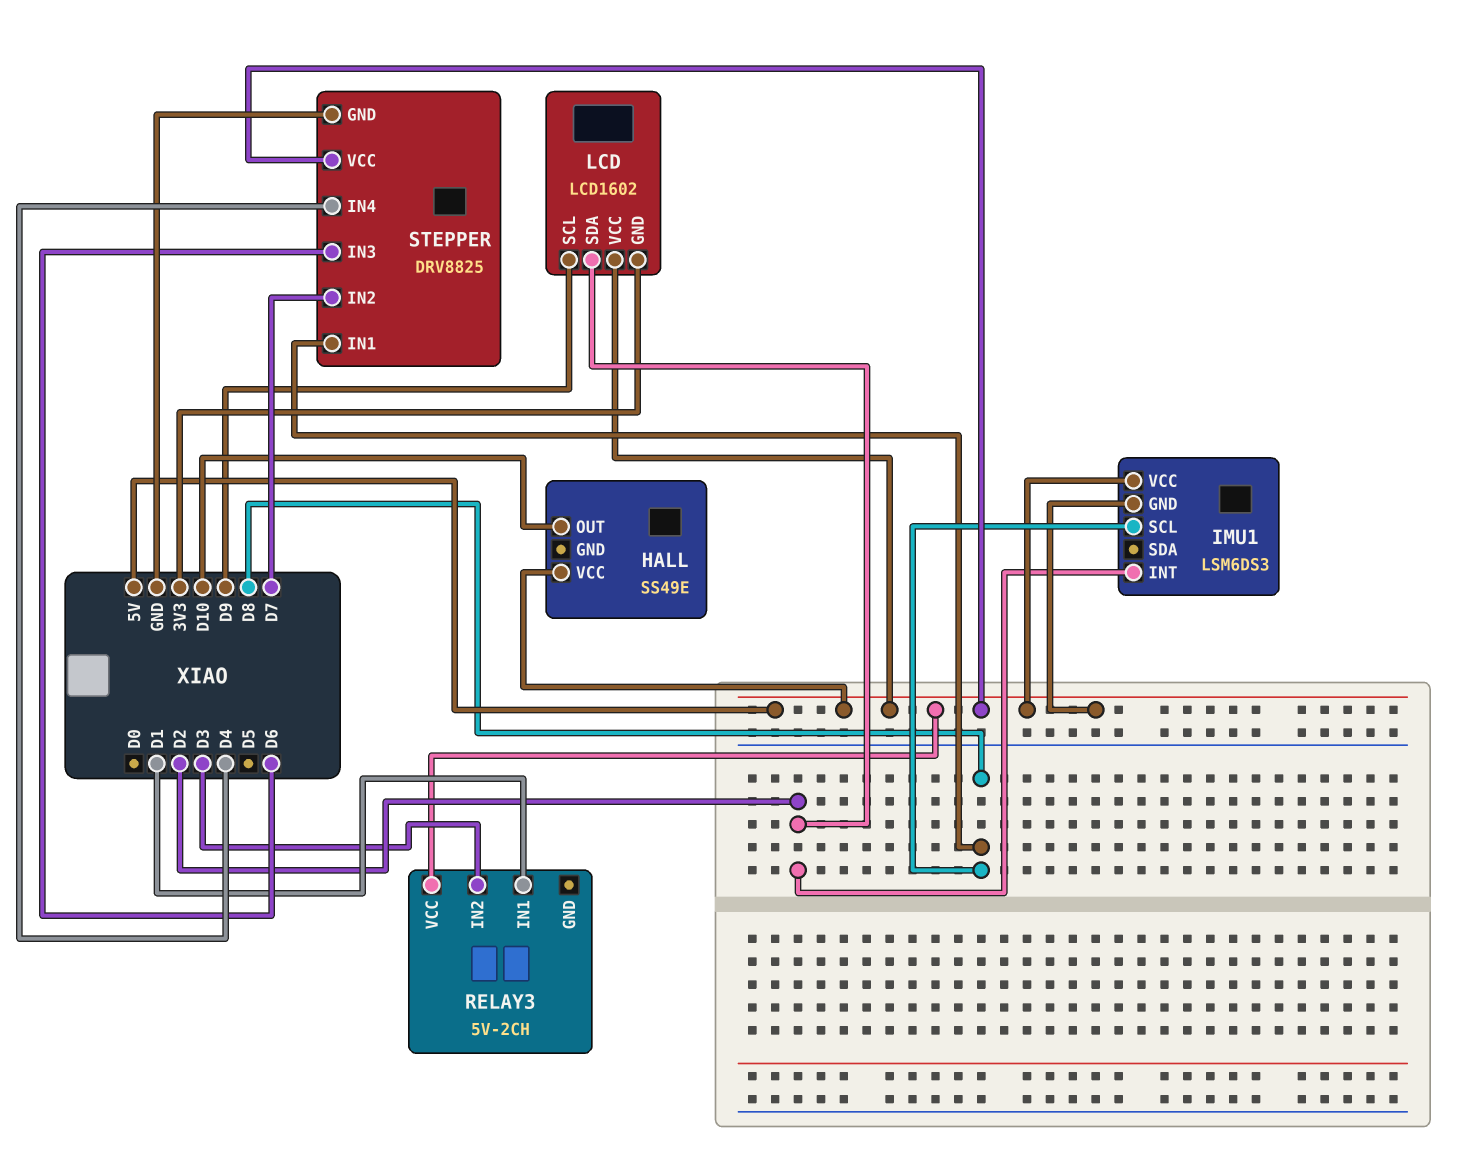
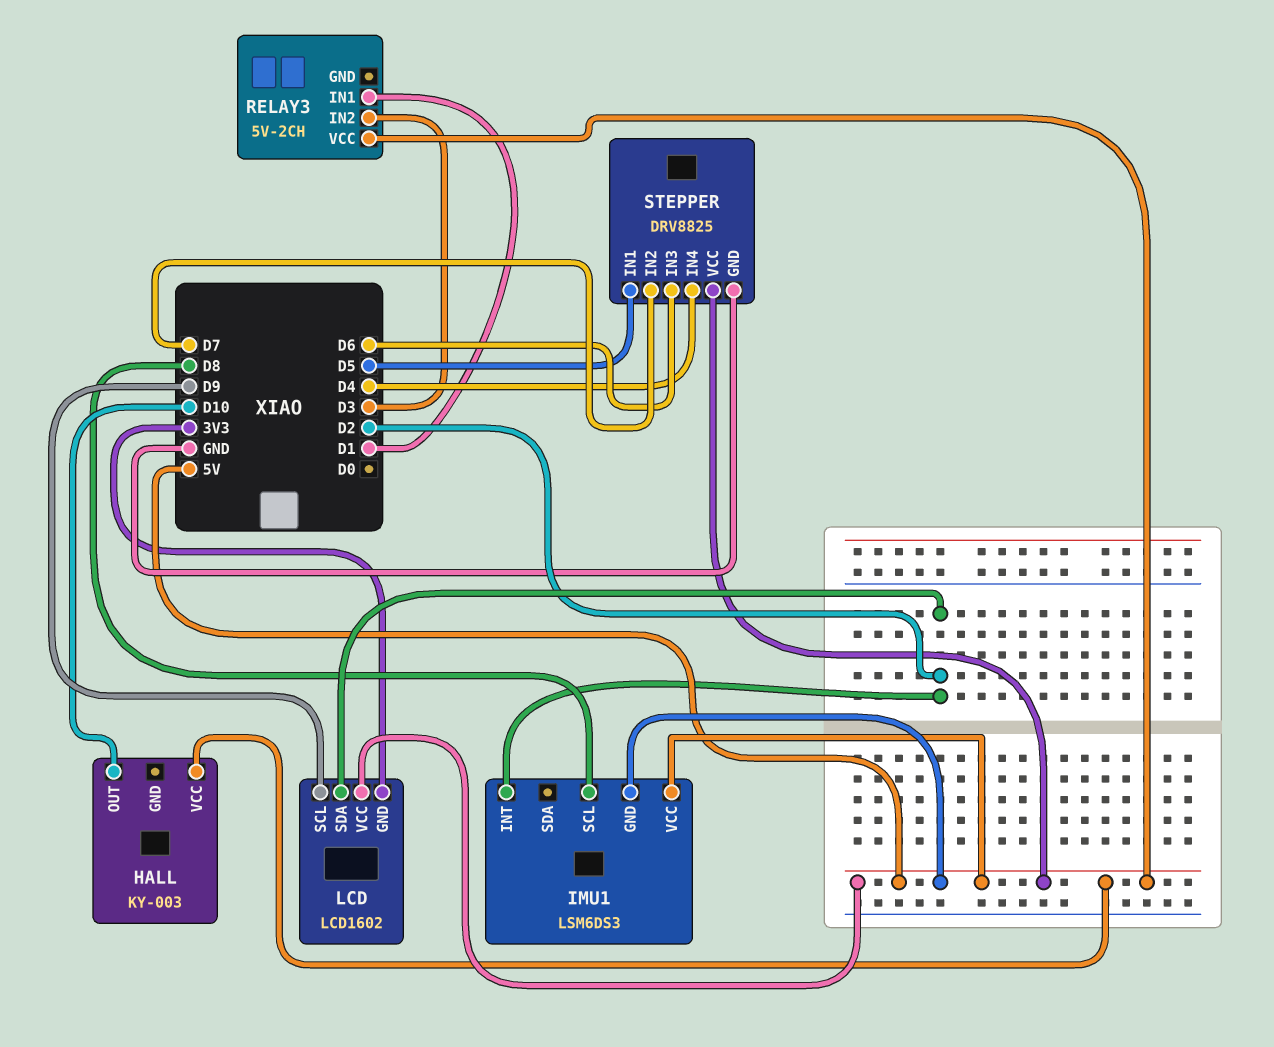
HALL: SS49E -> KY-003
STEPPER pin IN1: D8 -> D5

